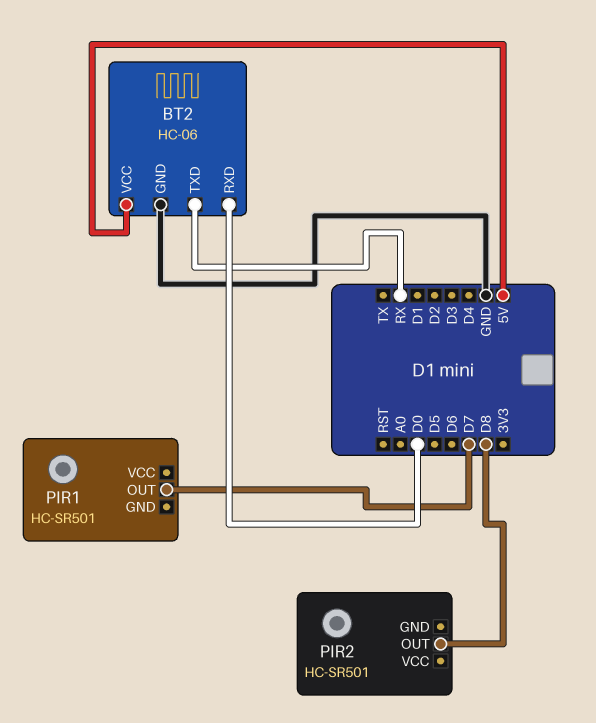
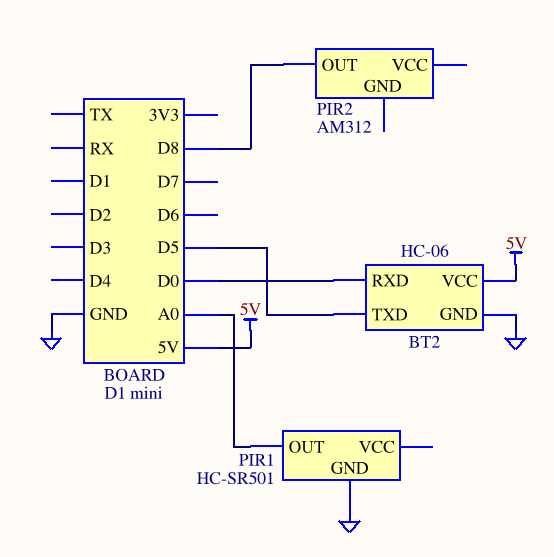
BT2 pin TXD: RX -> D5
PIR1 pin GND: none -> GND
PIR1 pin OUT: D7 -> A0
PIR2: HC-SR501 -> AM312

